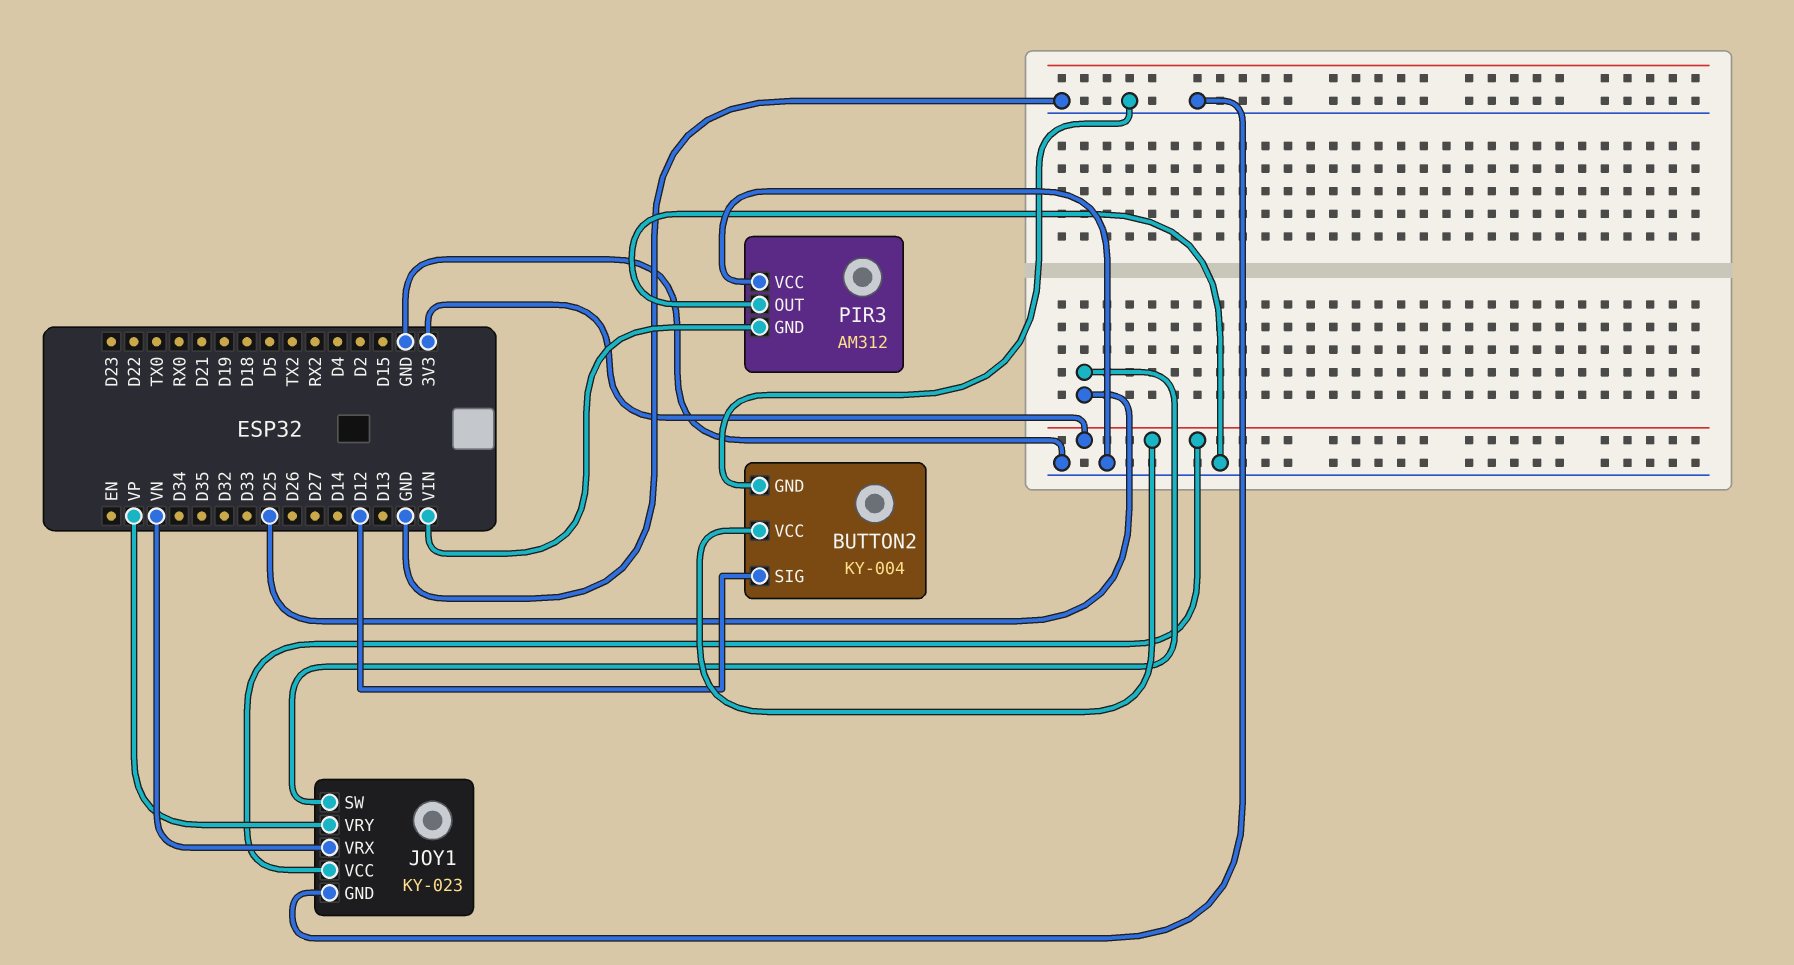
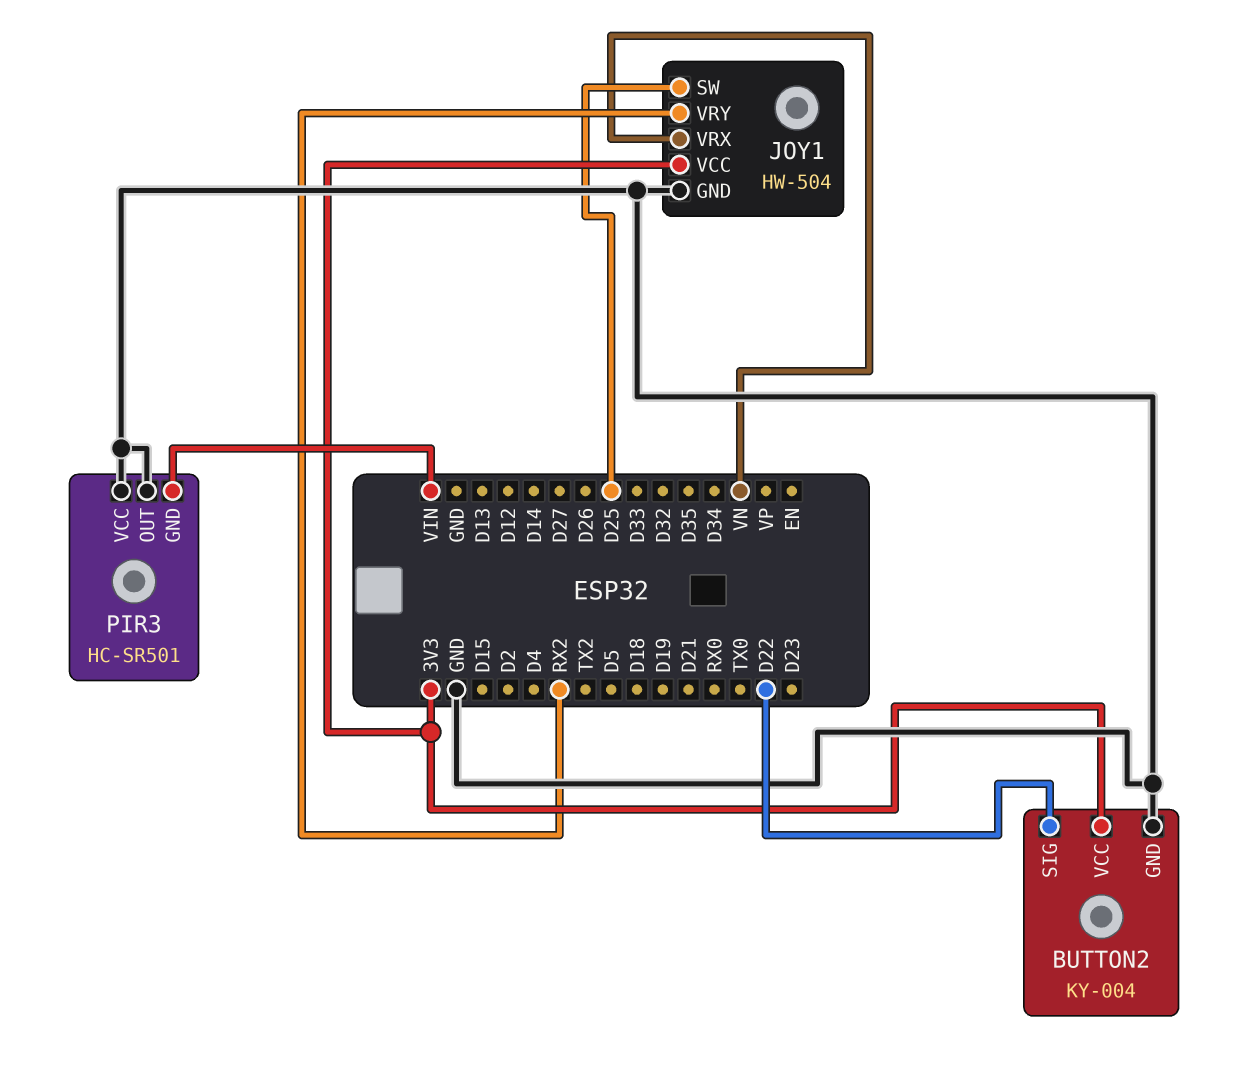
BUTTON2 pin SIG: D12 -> D22
JOY1: KY-023 -> HW-504
JOY1 pin VRY: VP -> RX2
PIR3: AM312 -> HC-SR501

